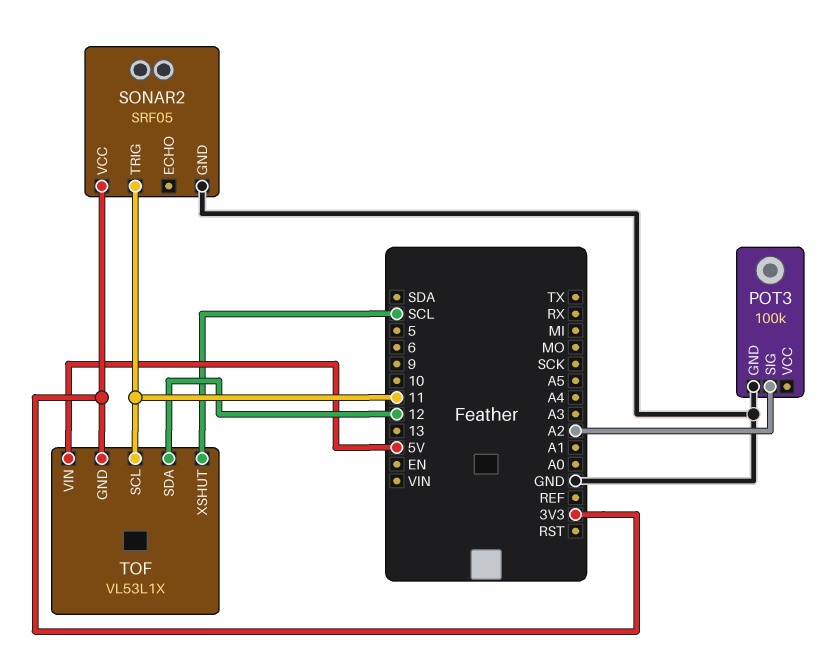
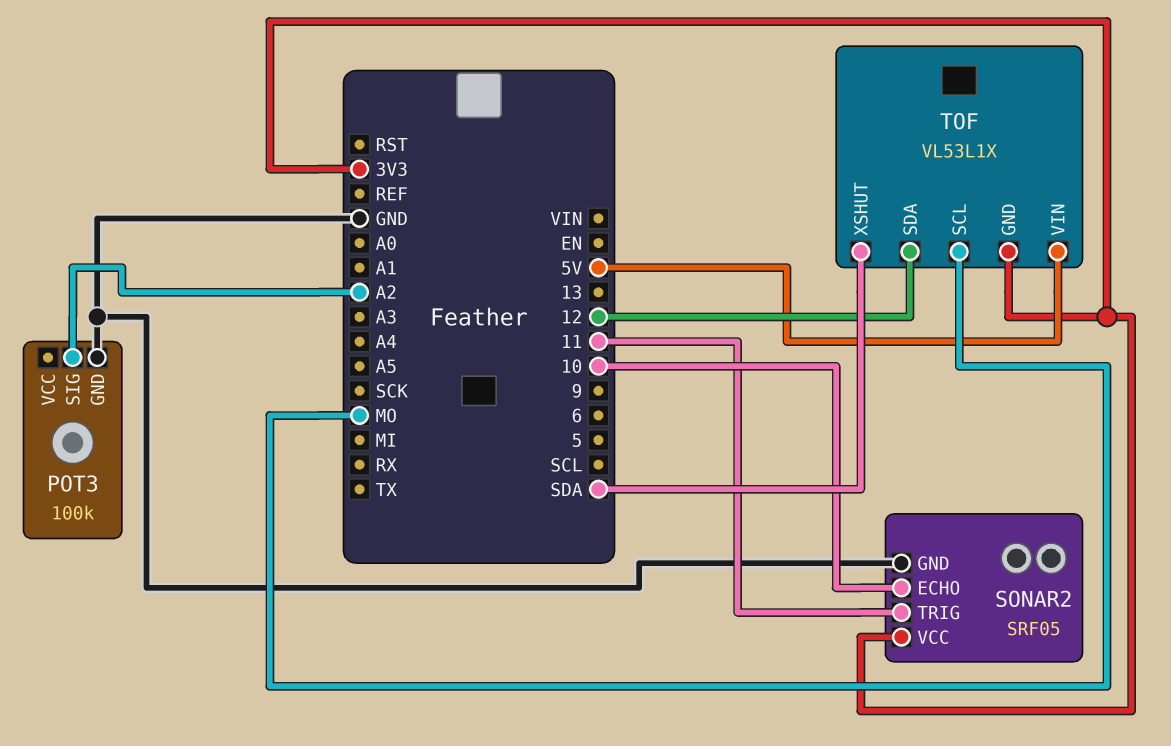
SONAR2 pin ECHO: none -> 10
TOF pin SCL: 11 -> MO
TOF pin XSHUT: SCL -> SDA

